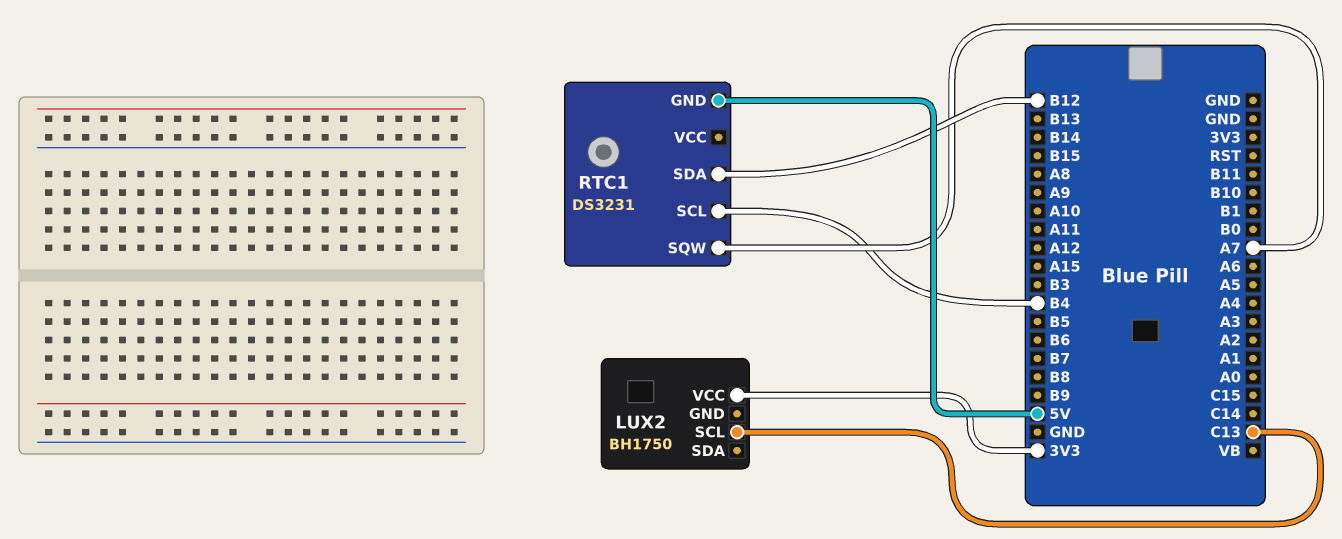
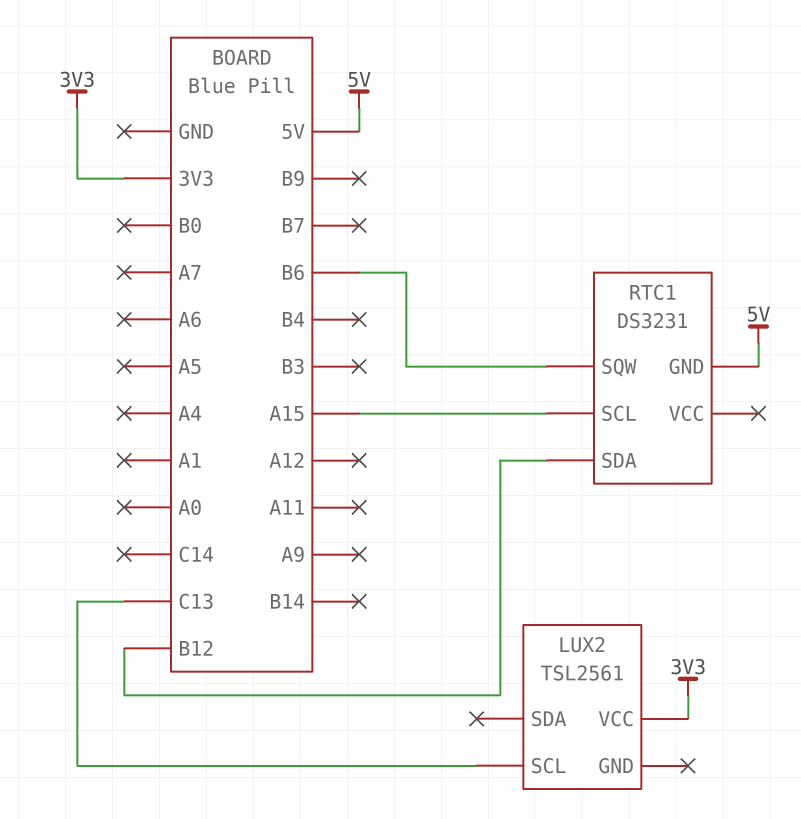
LUX2: BH1750 -> TSL2561
RTC1 pin SCL: B4 -> A15
RTC1 pin SQW: A7 -> B6

